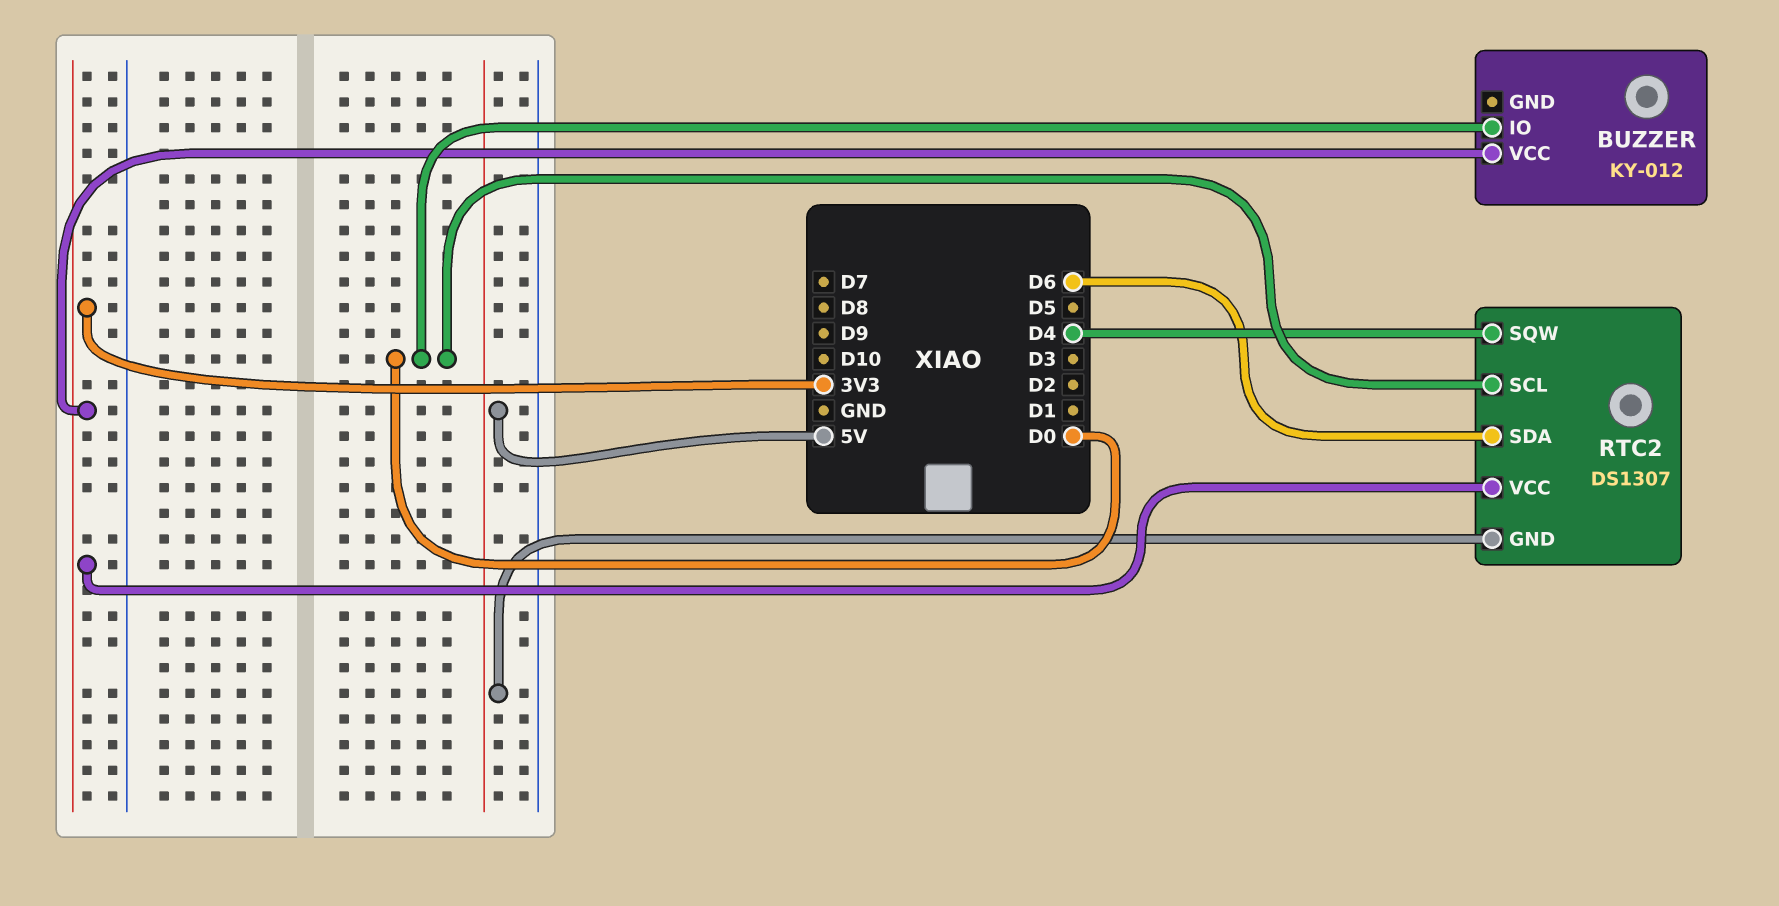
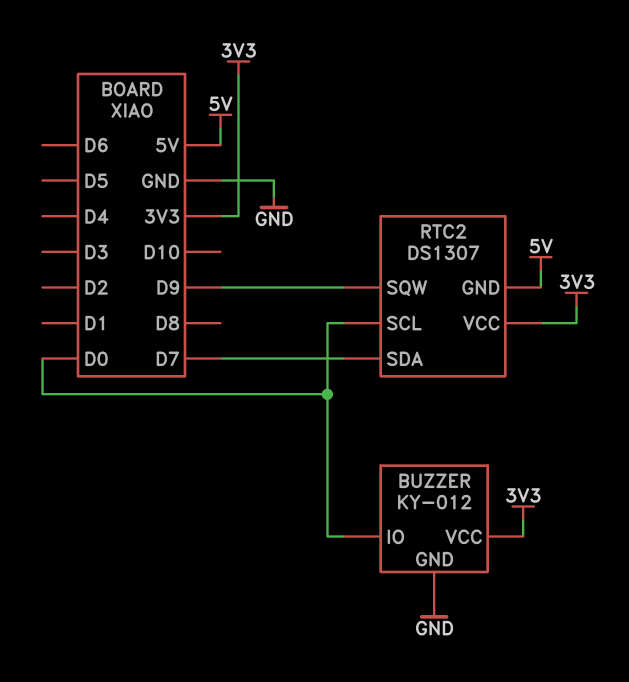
BUZZER pin GND: none -> GND
RTC2 pin SDA: D6 -> D7
RTC2 pin SQW: D4 -> D9

